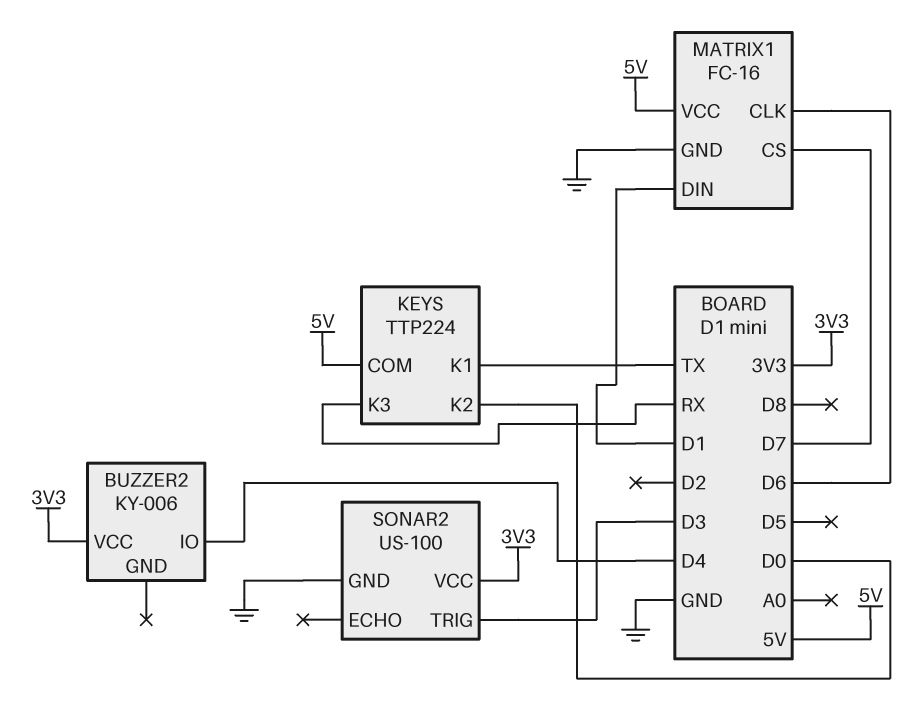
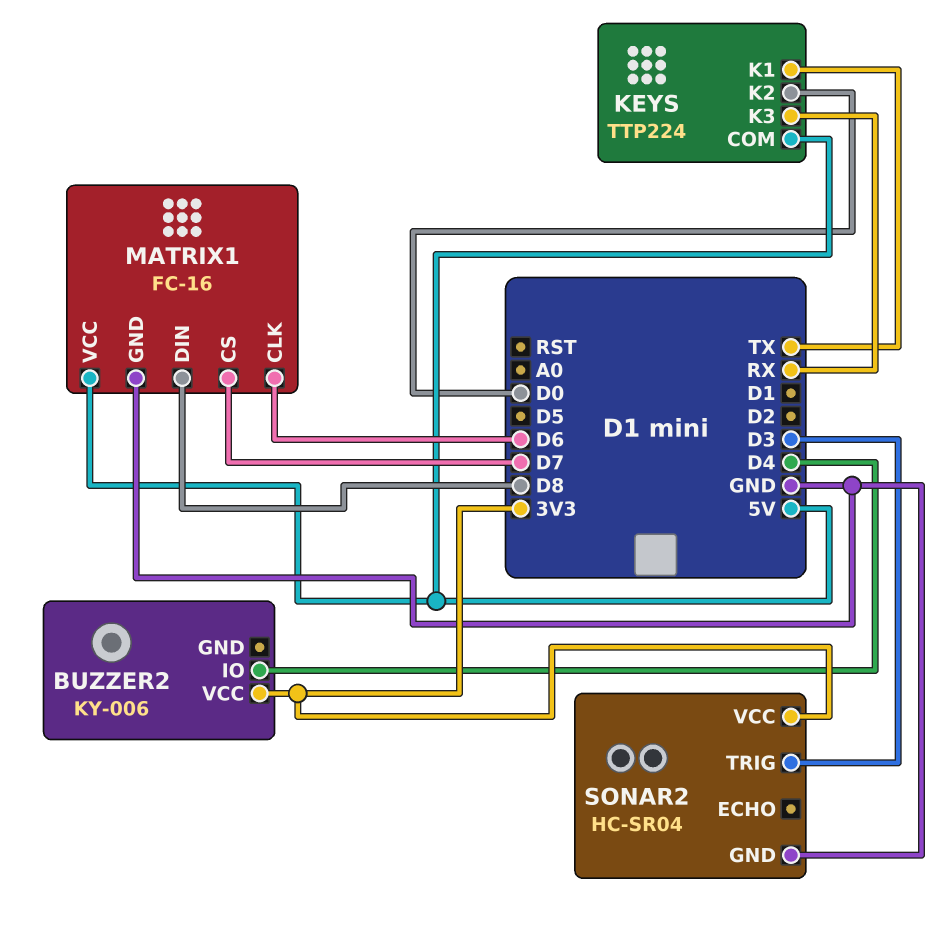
MATRIX1 pin DIN: D1 -> D8
SONAR2: US-100 -> HC-SR04

